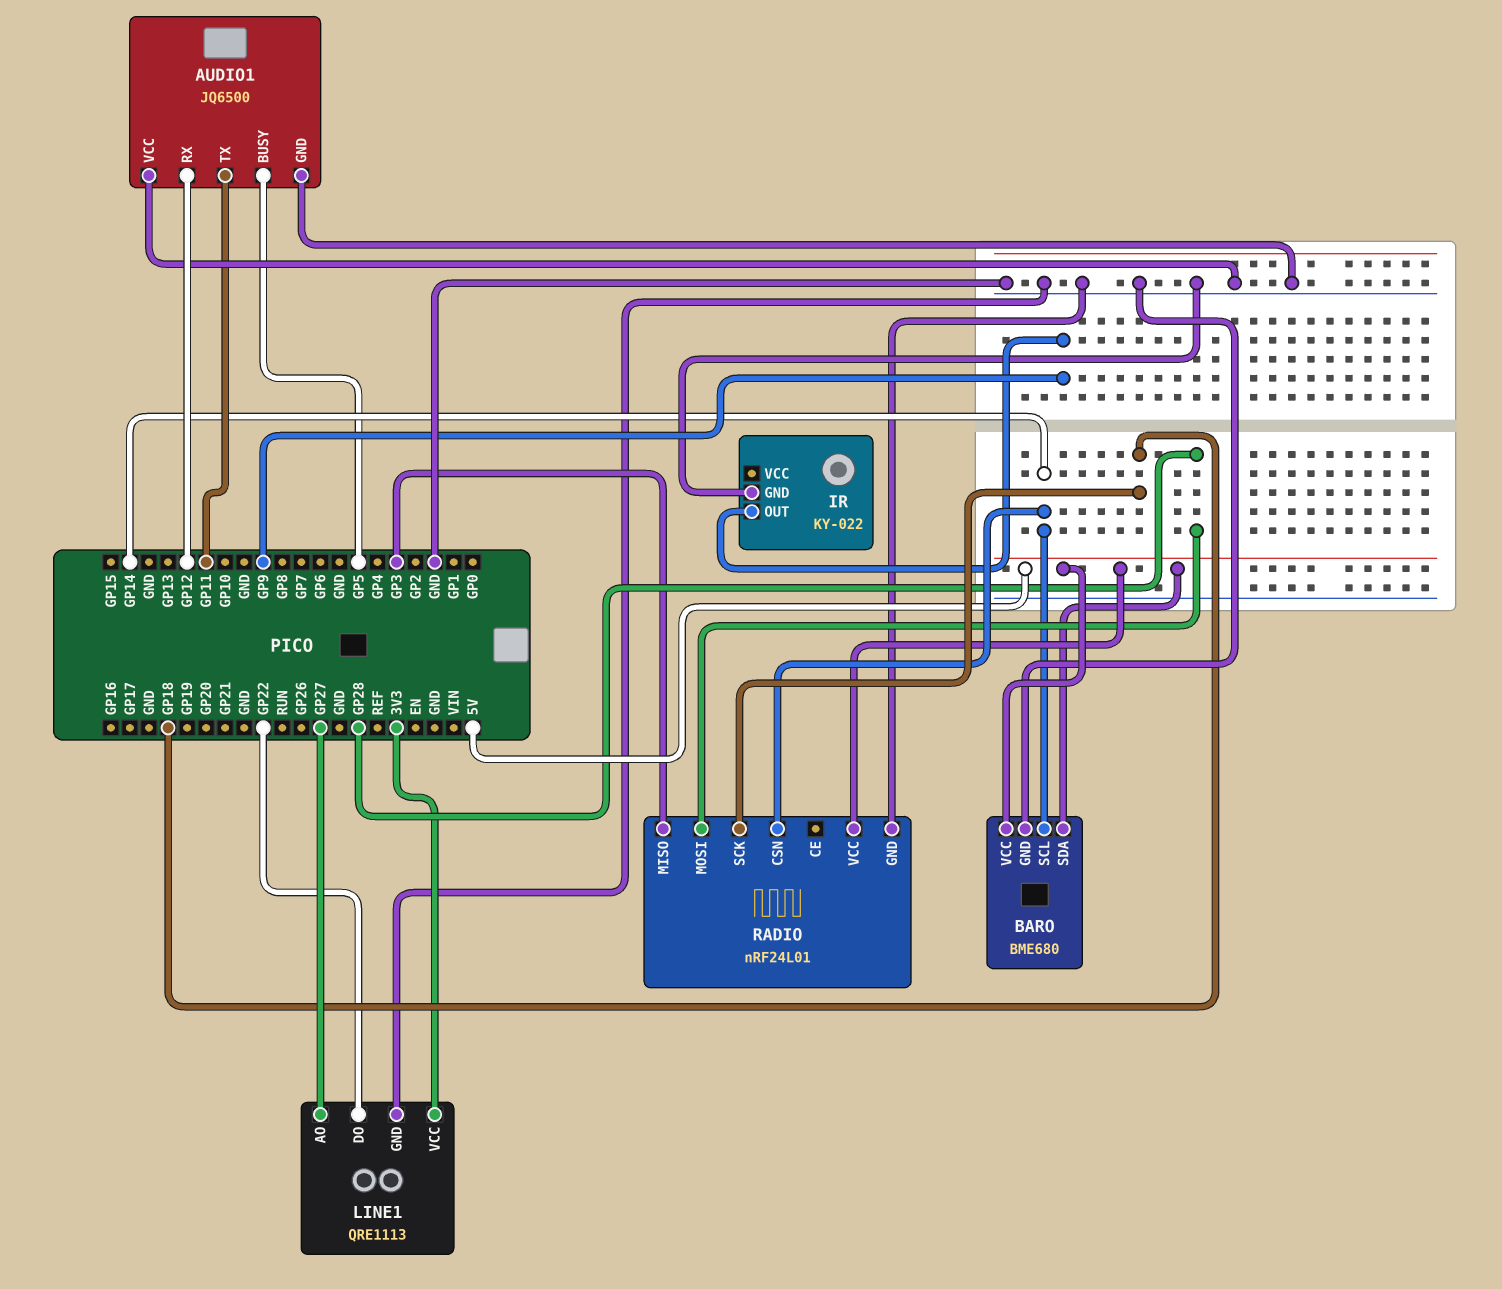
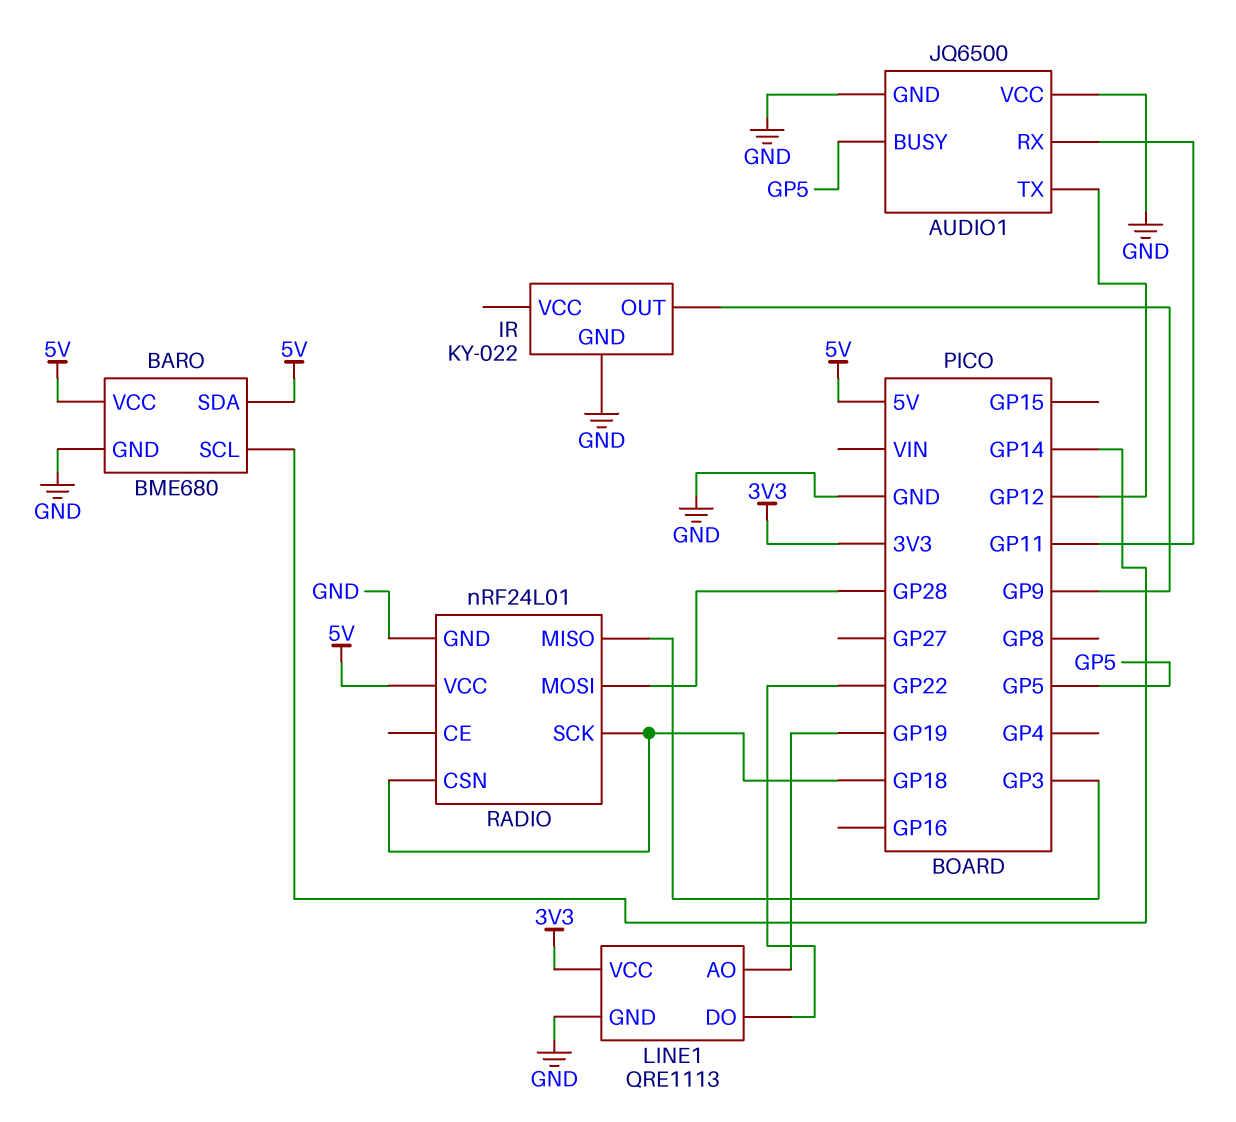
AUDIO1 pin RX: GP12 -> GP11
AUDIO1 pin TX: GP11 -> GP12
LINE1 pin AO: GP27 -> GP19
RADIO pin CSN: GP14 -> GP18

